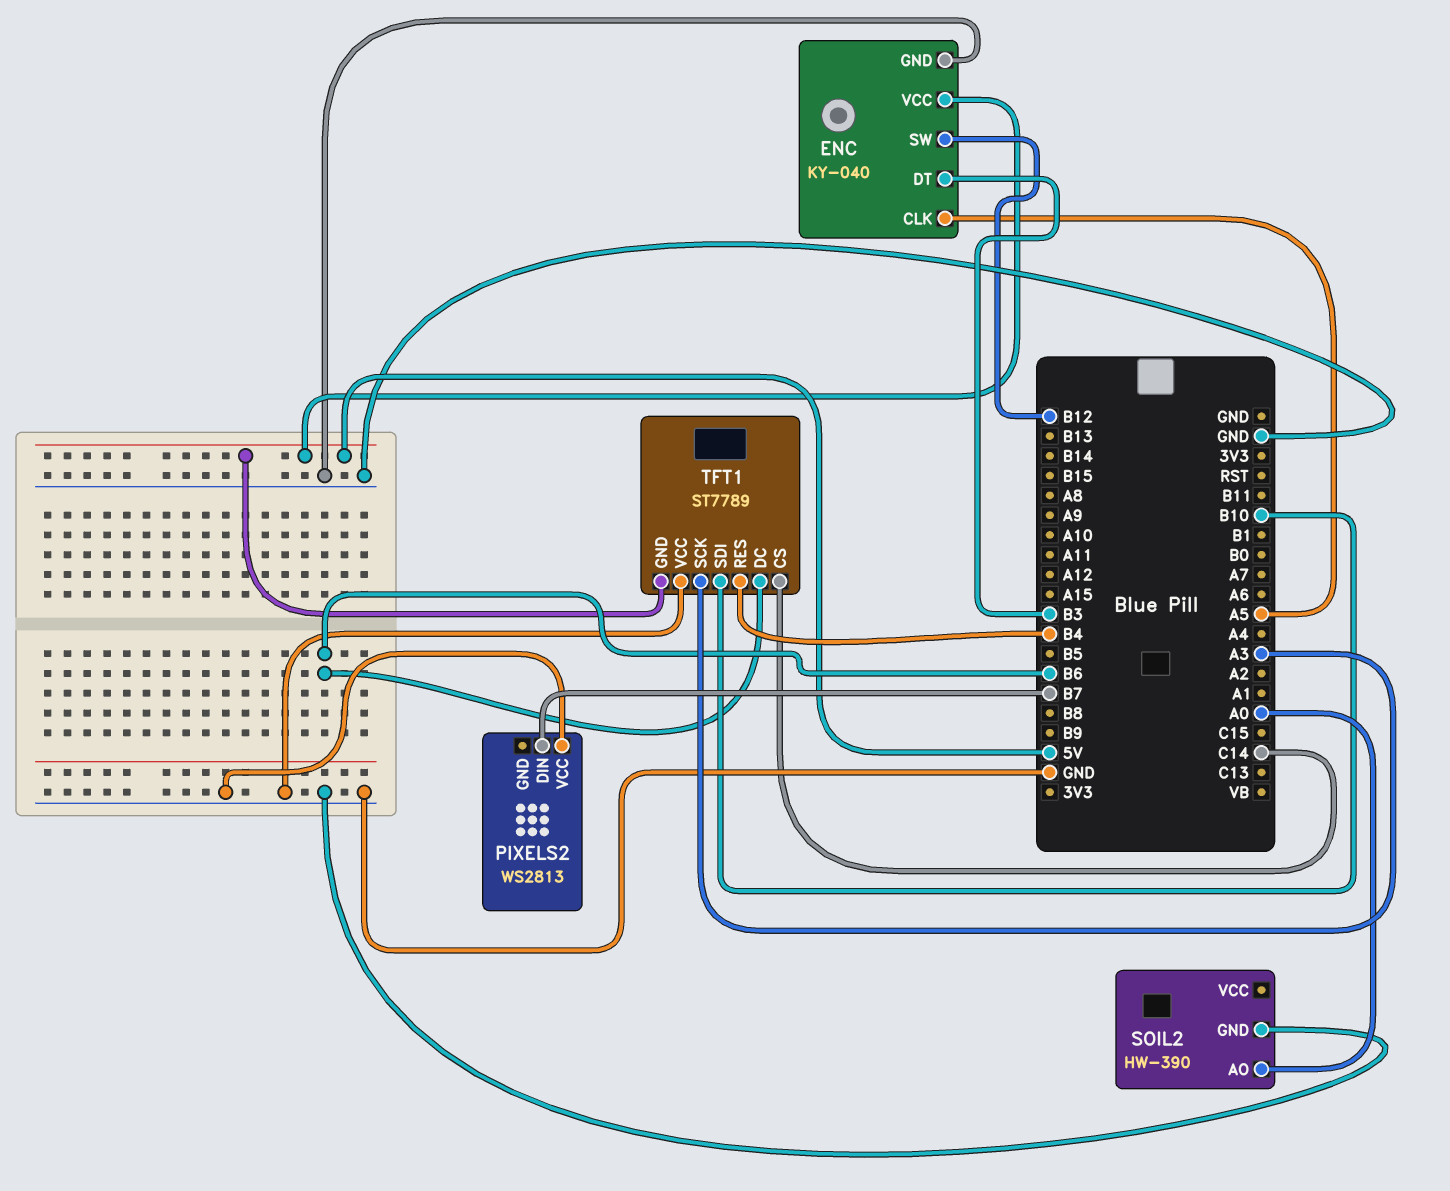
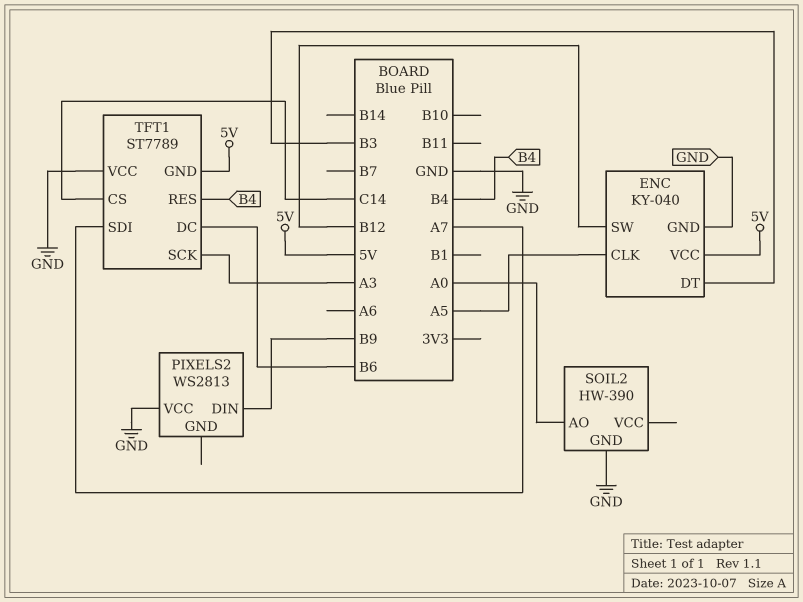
PIXELS2 pin DIN: B7 -> B9
TFT1 pin SDI: B10 -> A7

